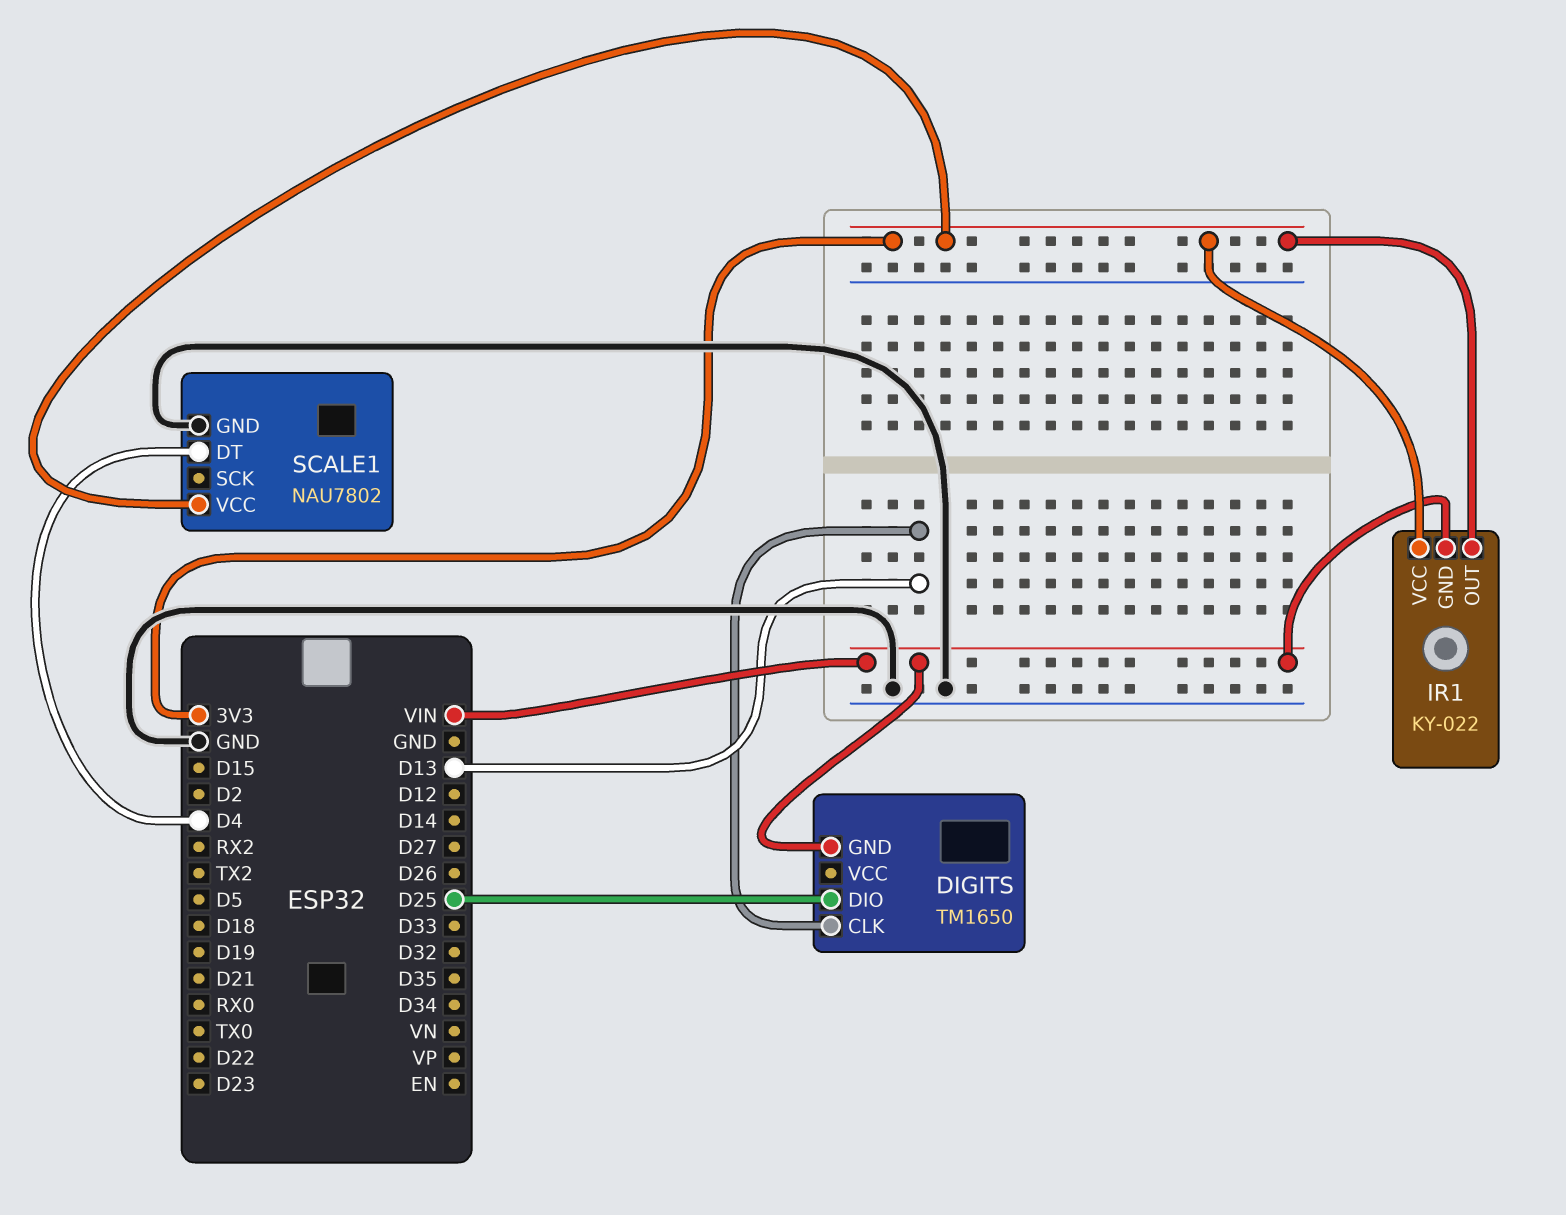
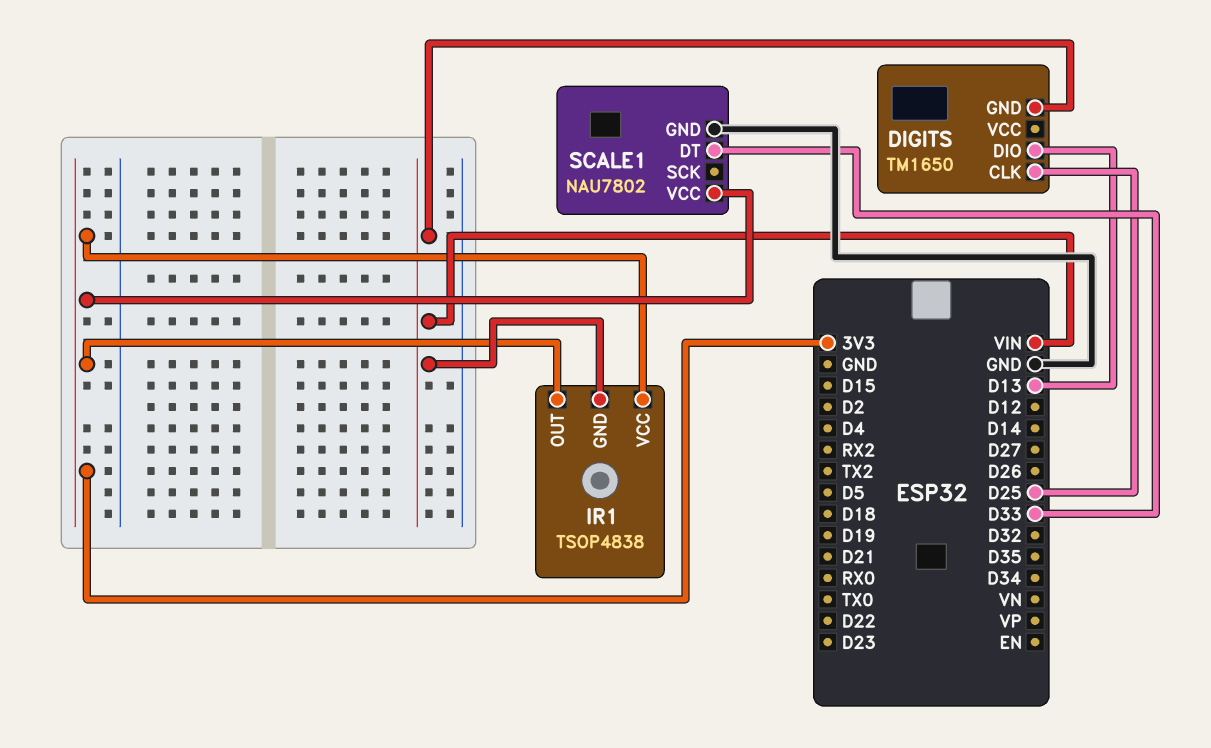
DIGITS pin CLK: D13 -> D25
DIGITS pin DIO: D25 -> D13
IR1: KY-022 -> TSOP4838
SCALE1 pin DT: D4 -> D33

